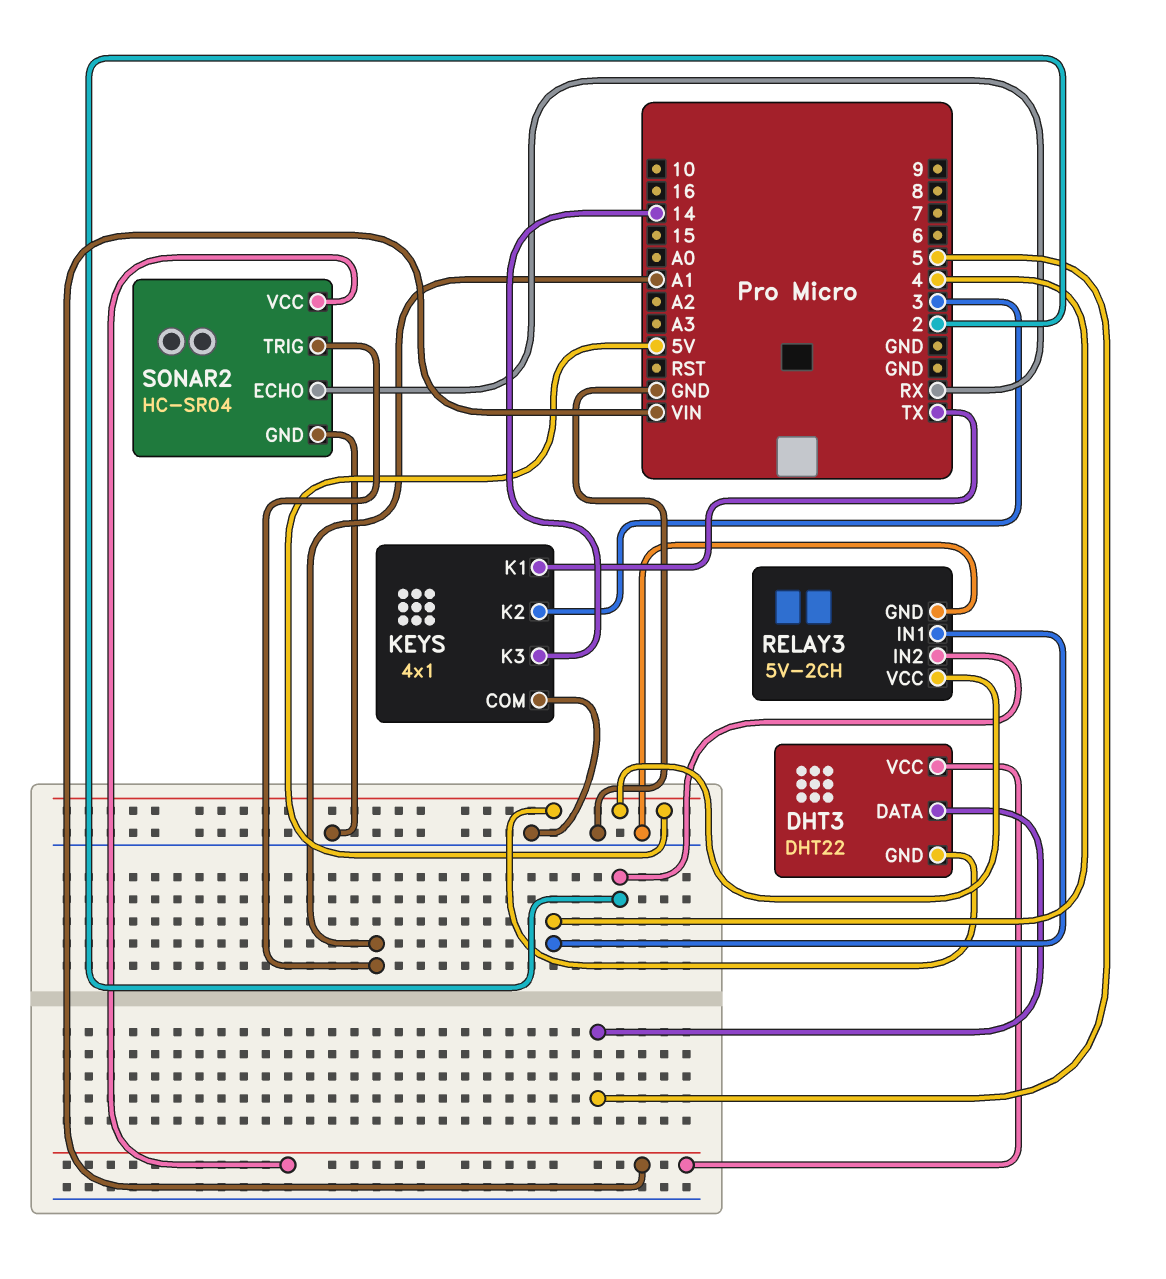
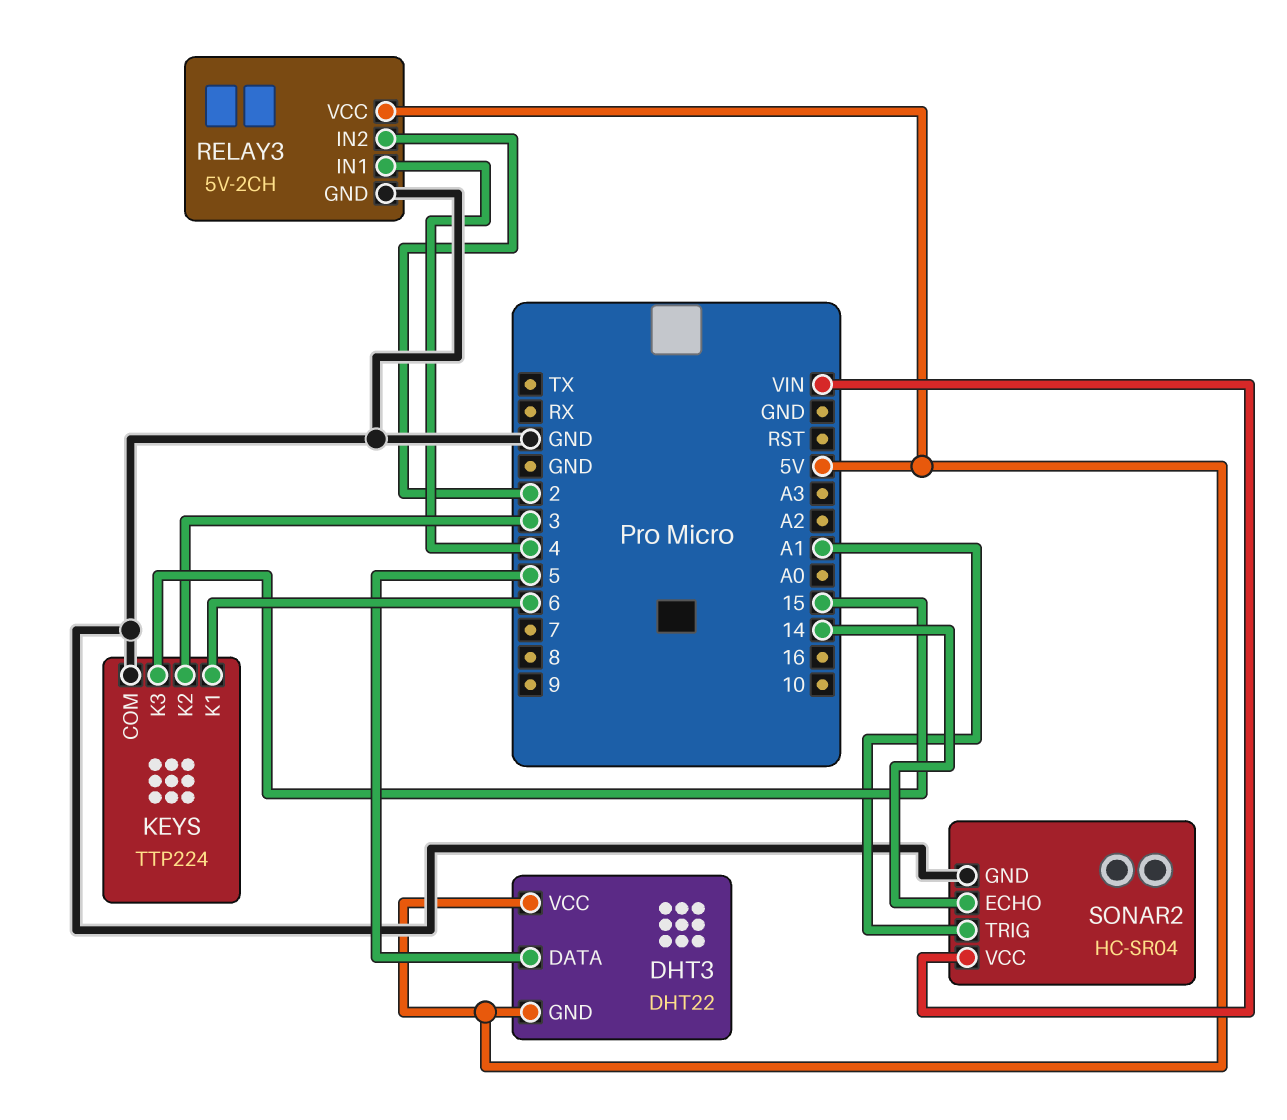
DHT3 pin VCC: VIN -> 5V
KEYS: 4x1 -> TTP224
KEYS pin K1: TX -> 6
KEYS pin K3: 14 -> 15
SONAR2 pin ECHO: RX -> 14

